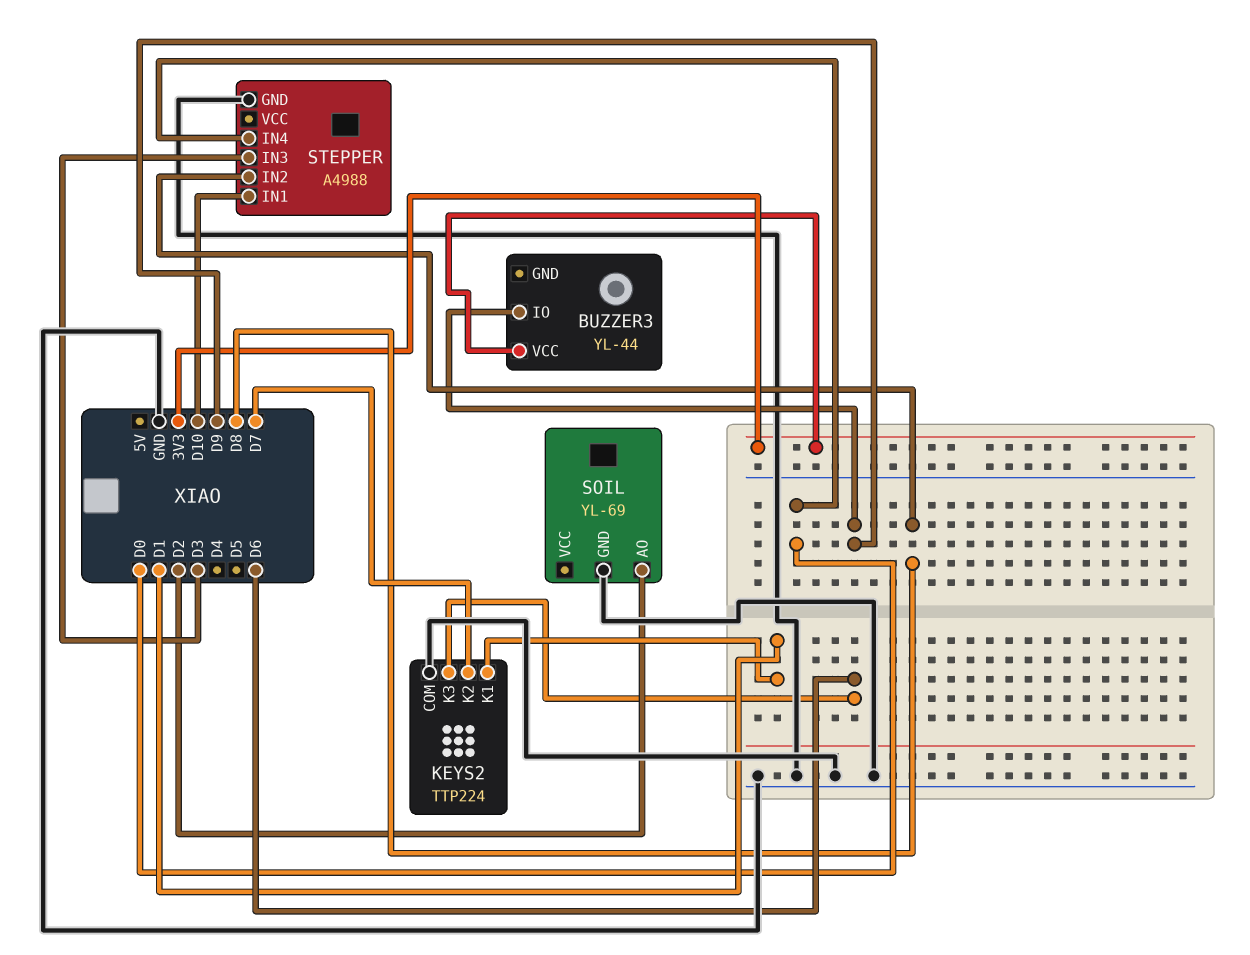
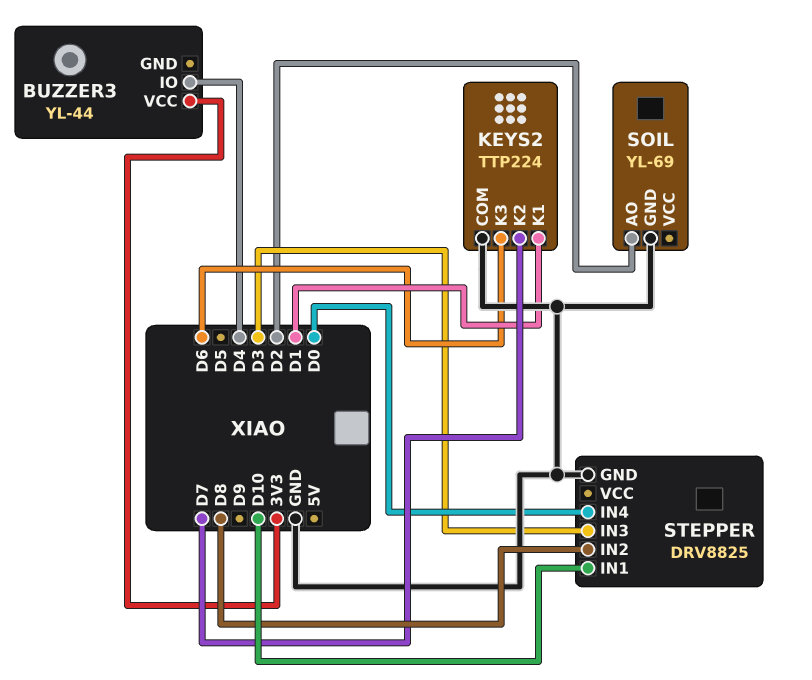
BUZZER3 pin IO: D9 -> D4
STEPPER: A4988 -> DRV8825

